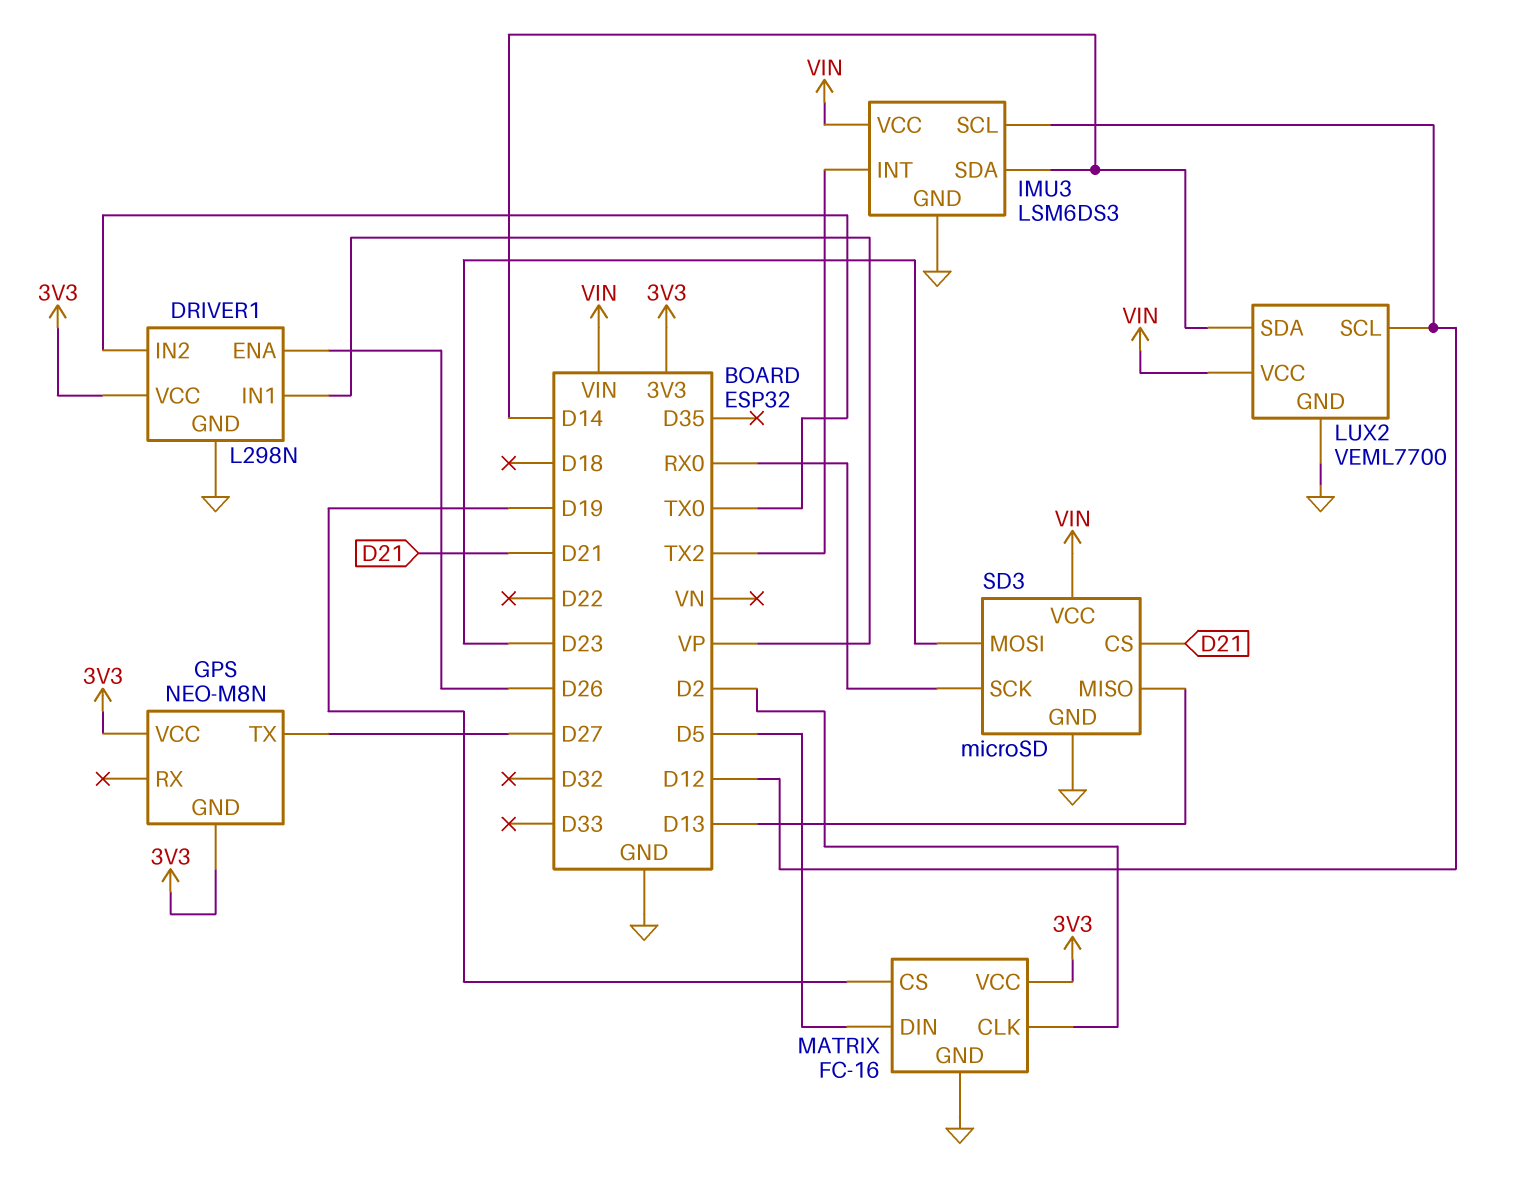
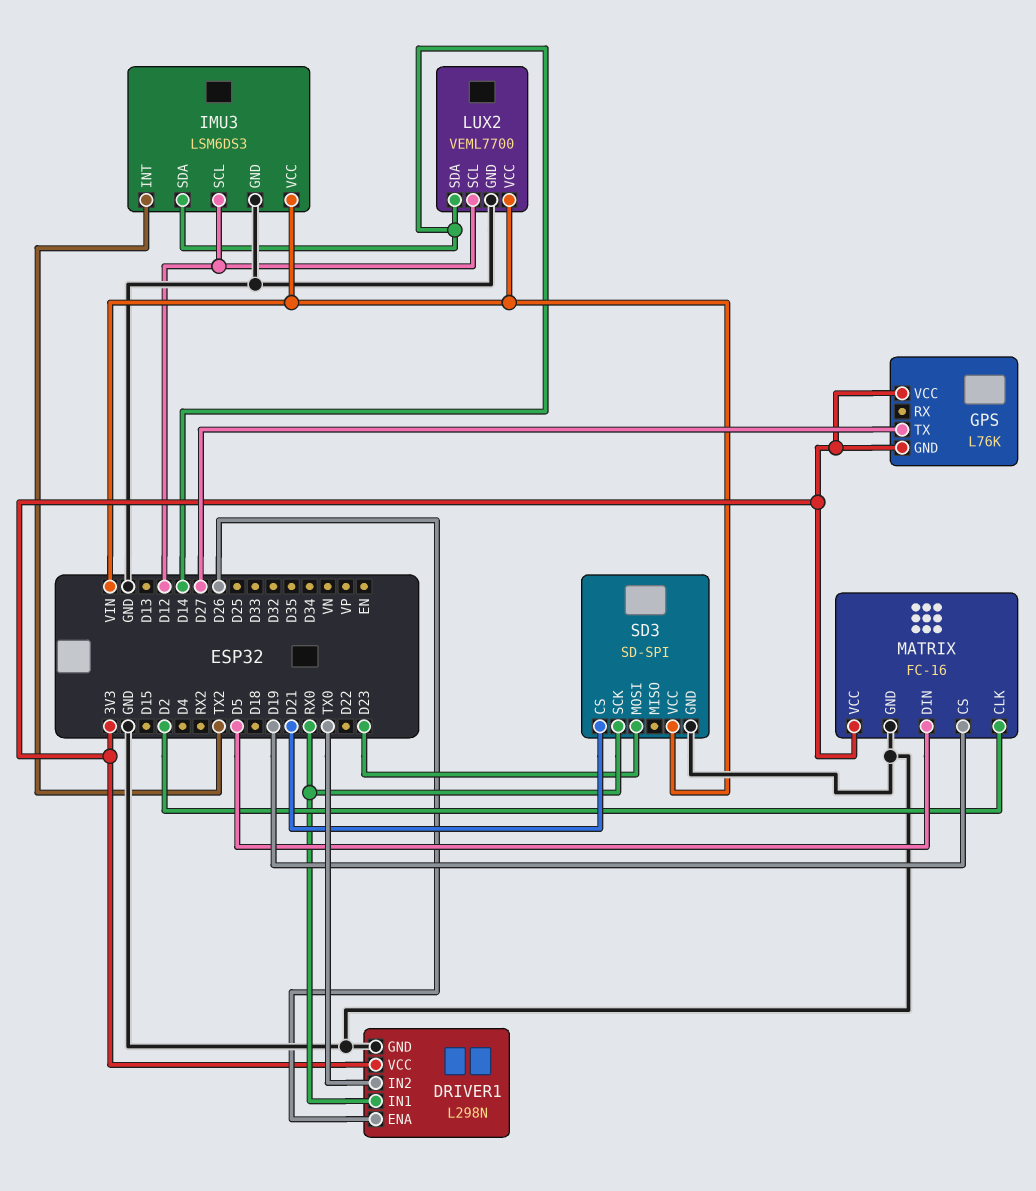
DRIVER1 pin IN1: VP -> RX0
GPS: NEO-M8N -> L76K
SD3: microSD -> SD-SPI
SD3 pin MISO: D13 -> none

